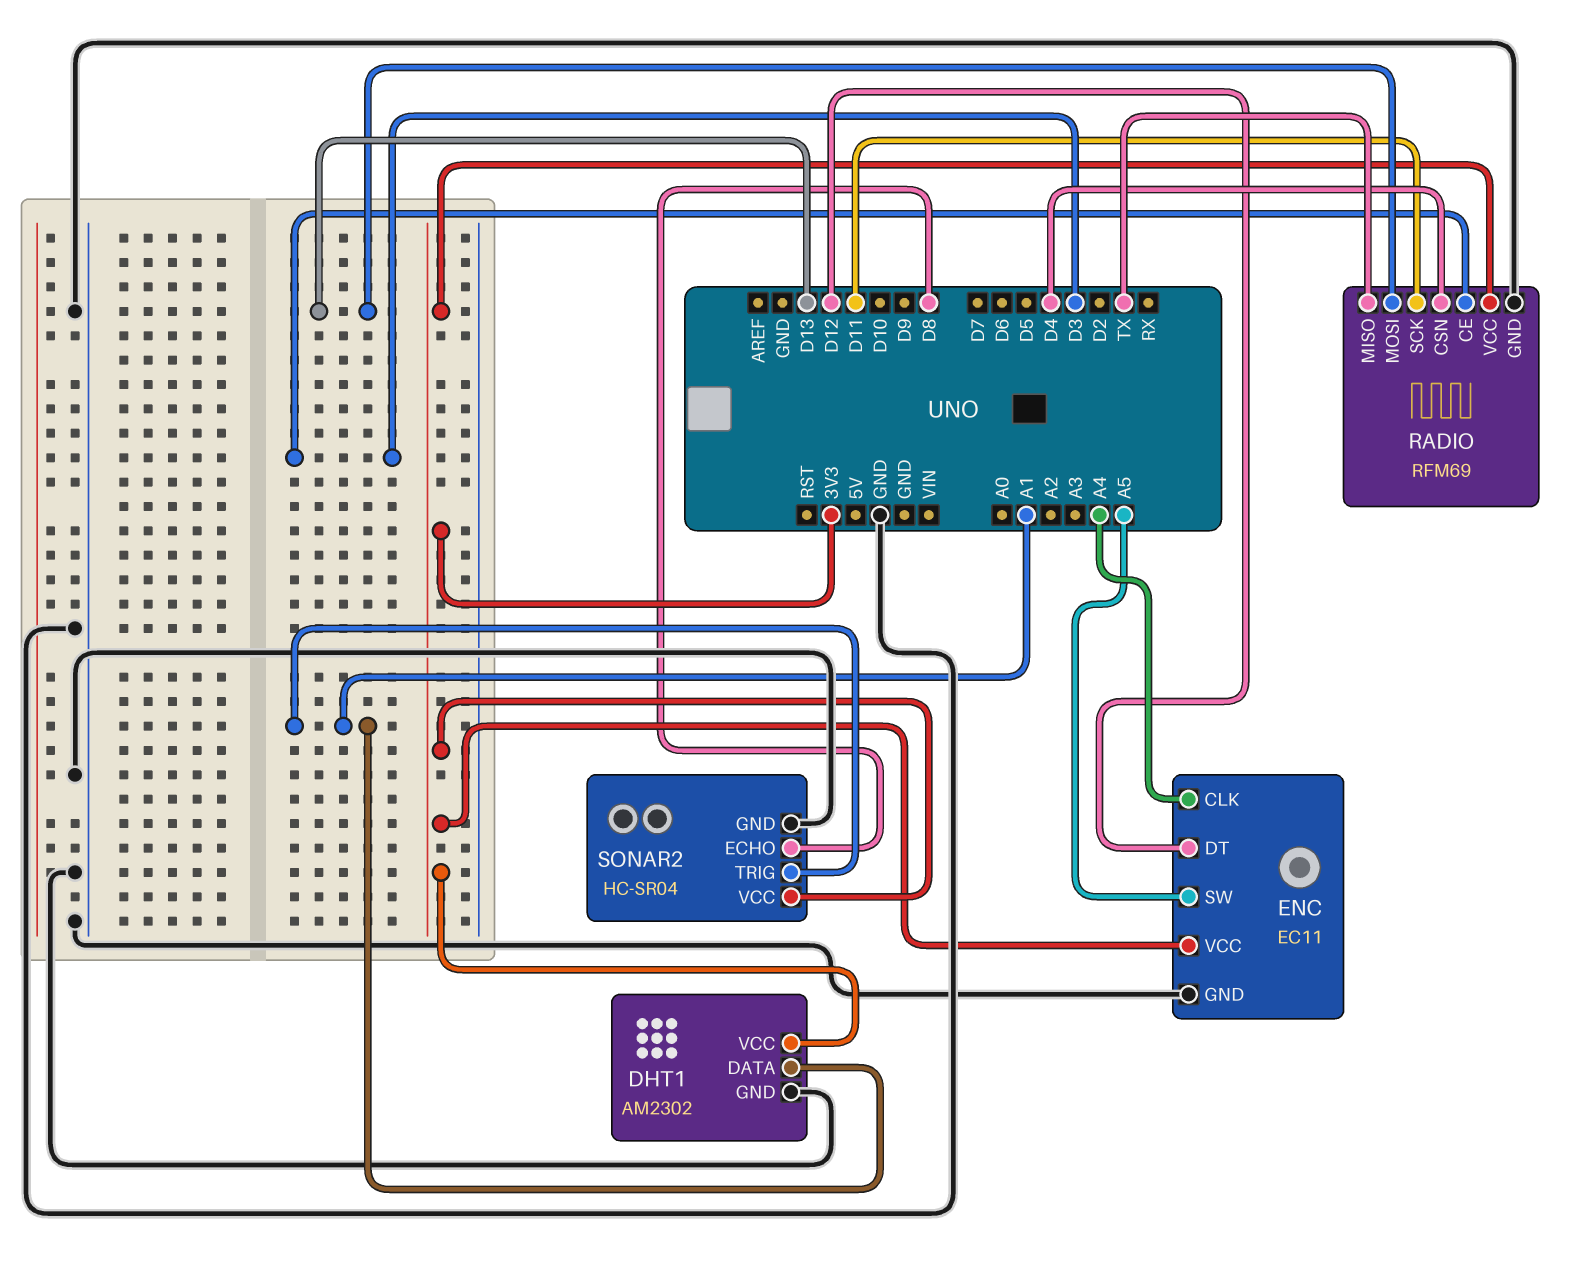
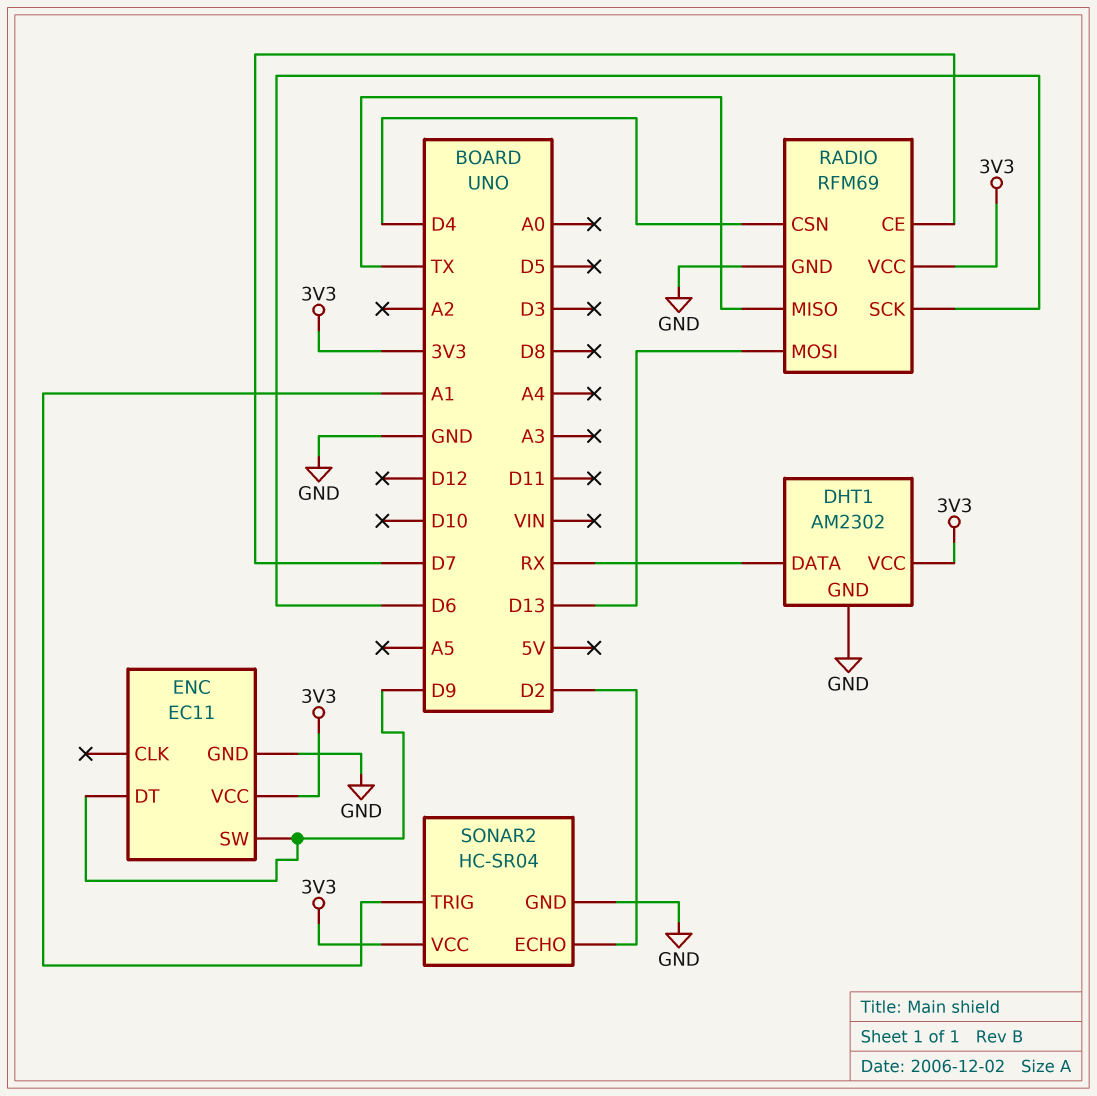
DHT1 pin DATA: A1 -> RX
ENC pin CLK: A4 -> none
ENC pin DT: D12 -> D9
ENC pin SW: A5 -> D9
RADIO pin CE: D3 -> D7
RADIO pin SCK: D11 -> D6
SONAR2 pin ECHO: D8 -> D2

